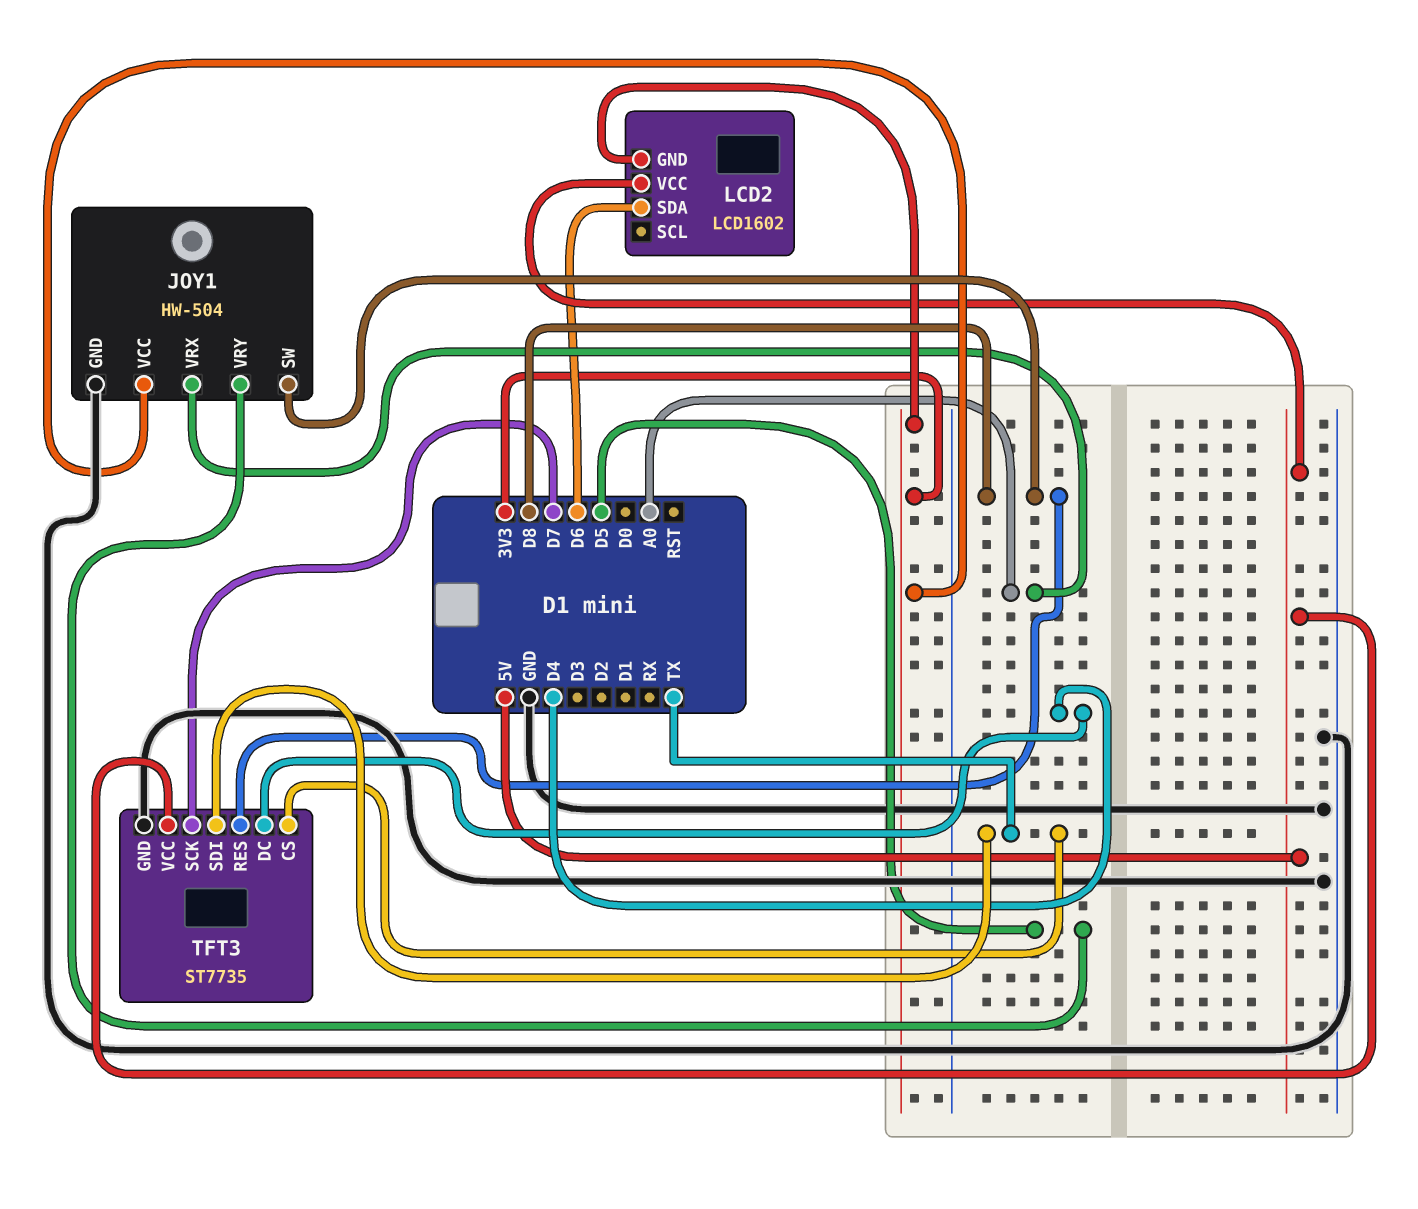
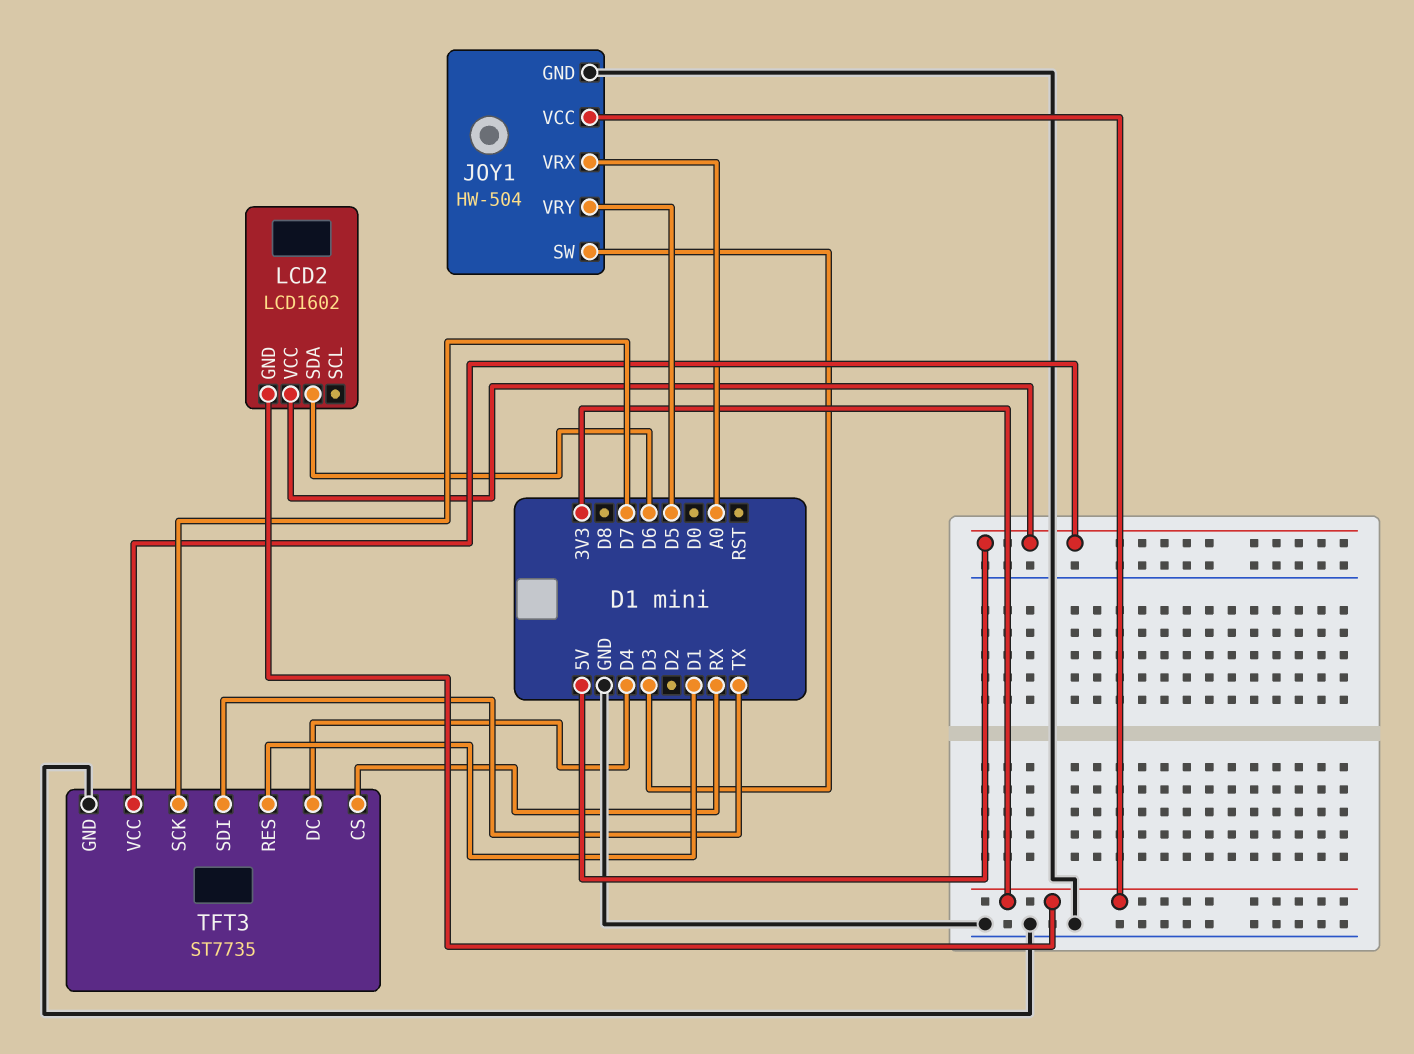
JOY1 pin SW: D8 -> D3
TFT3 pin CS: TX -> RX
TFT3 pin RES: D8 -> D1

